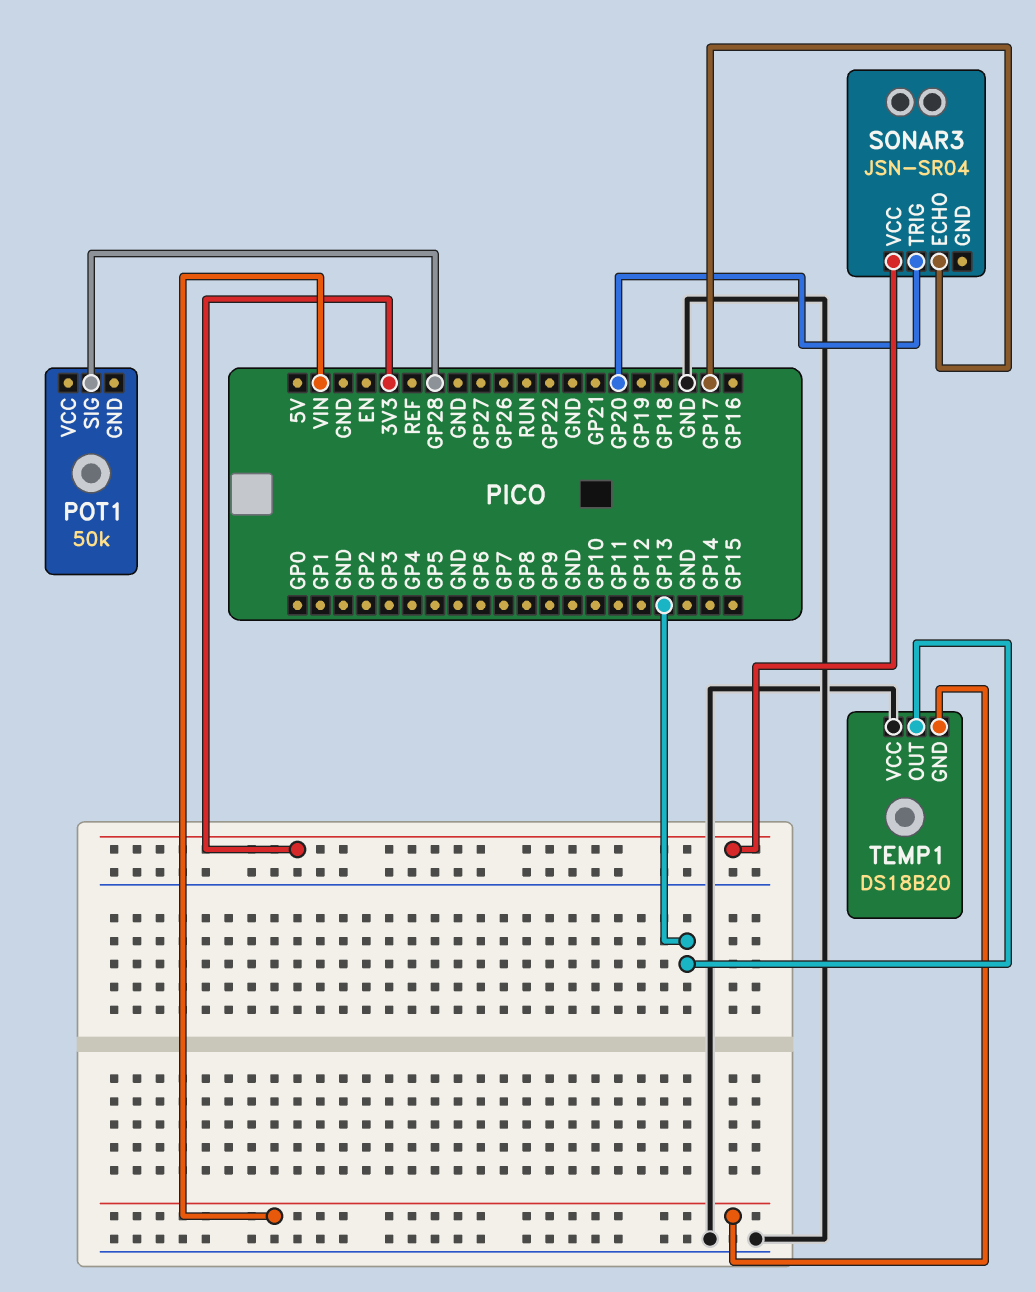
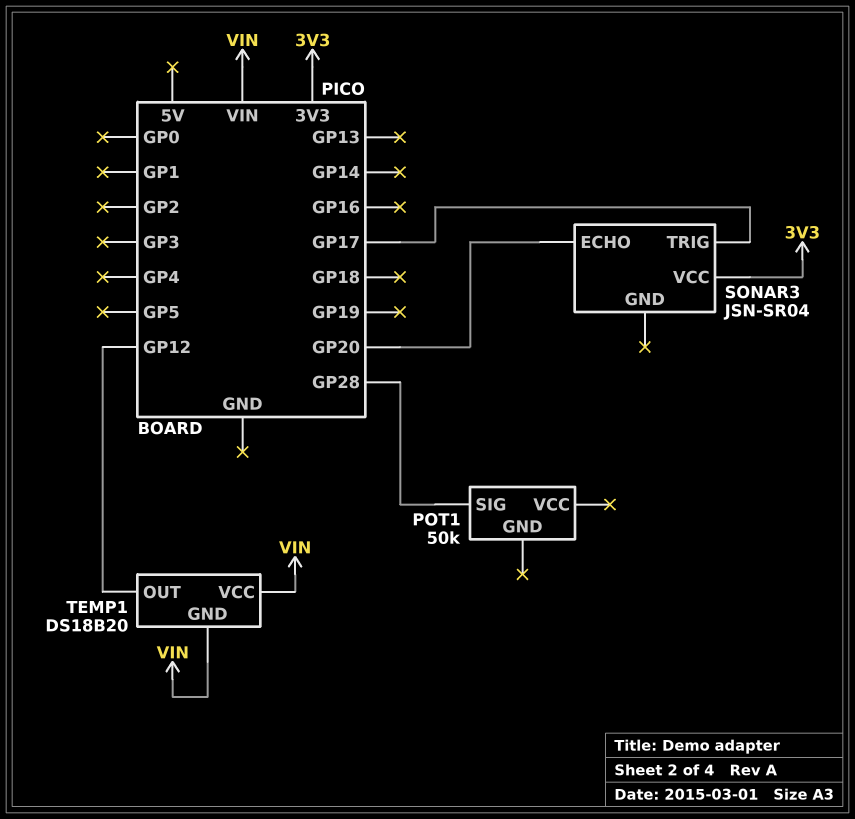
SONAR3 pin ECHO: GP17 -> GP20
SONAR3 pin TRIG: GP20 -> GP17
TEMP1 pin OUT: GP13 -> GP12
TEMP1 pin VCC: GND -> VIN

